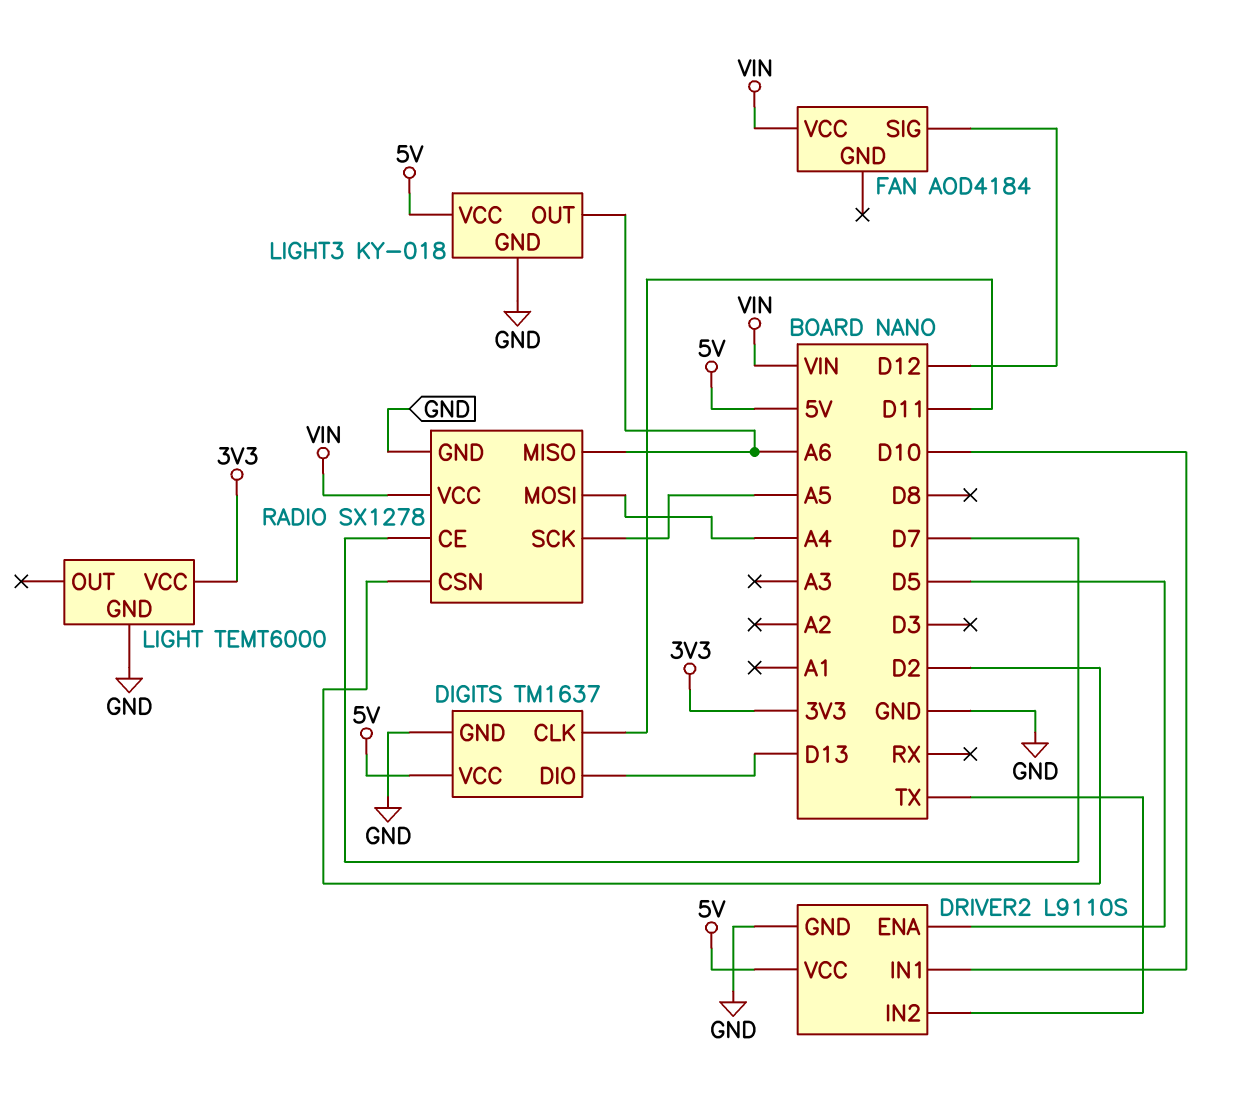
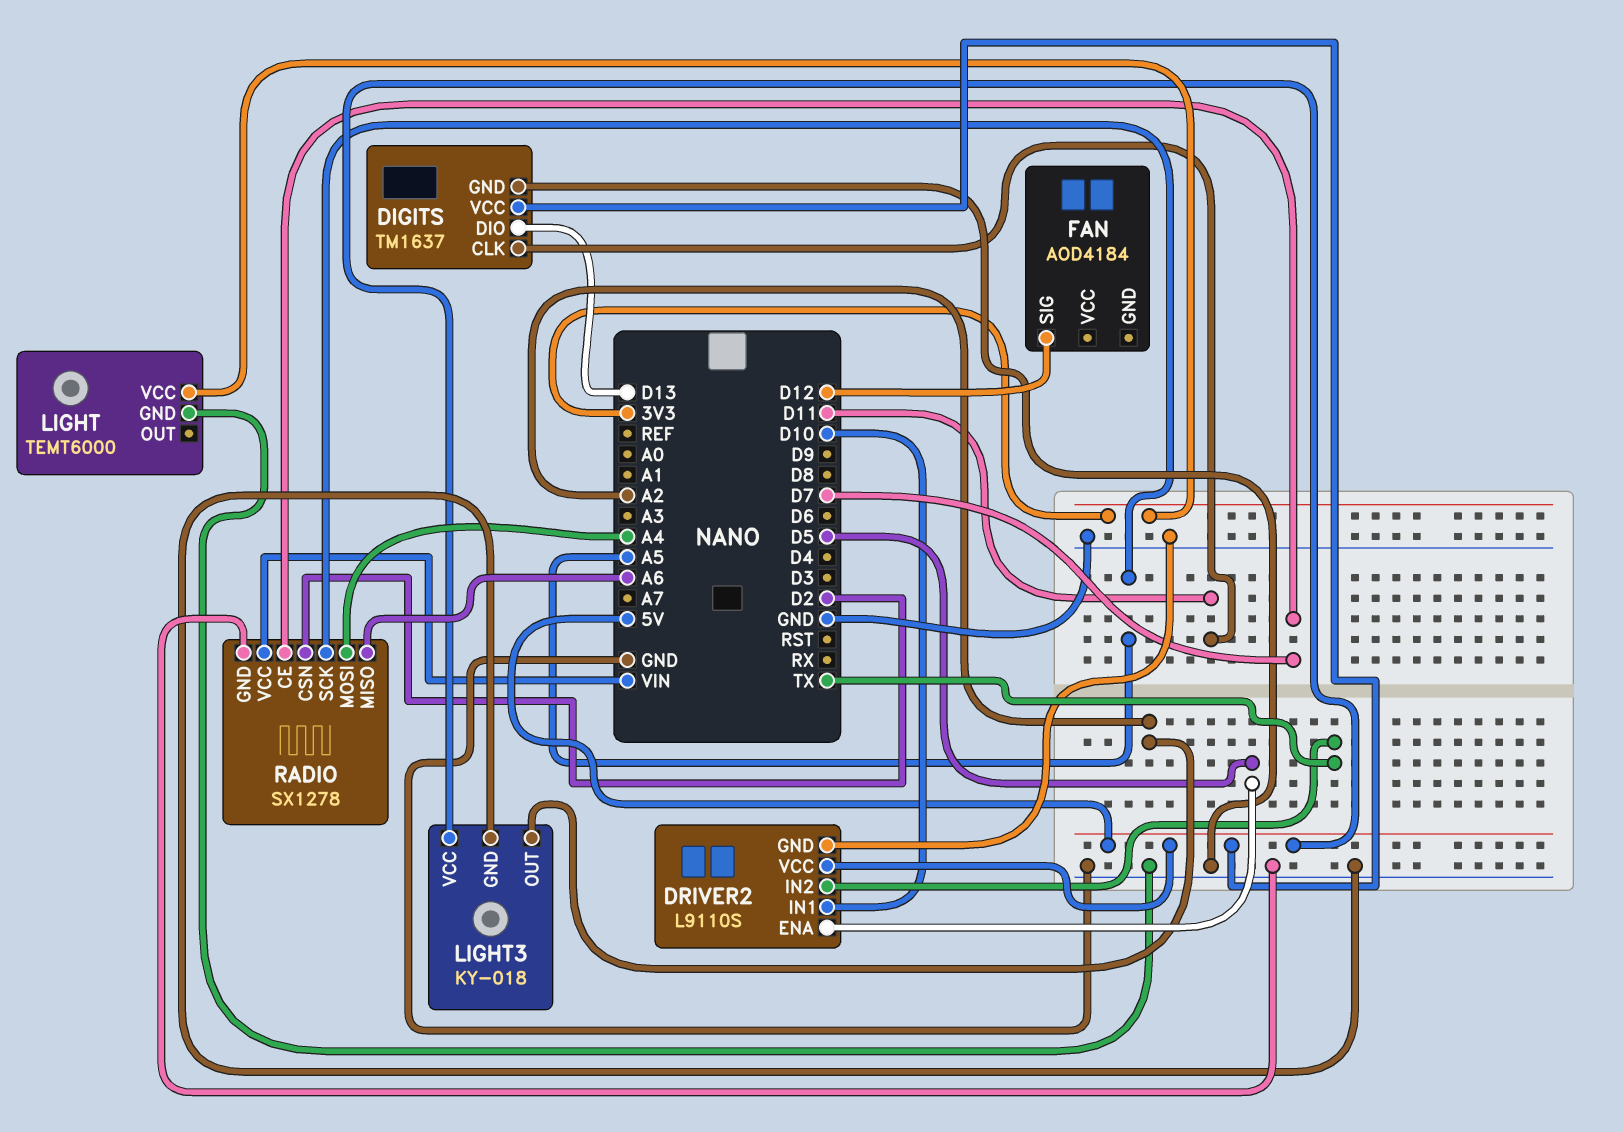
FAN pin VCC: VIN -> none
LIGHT3 pin OUT: A6 -> A2

